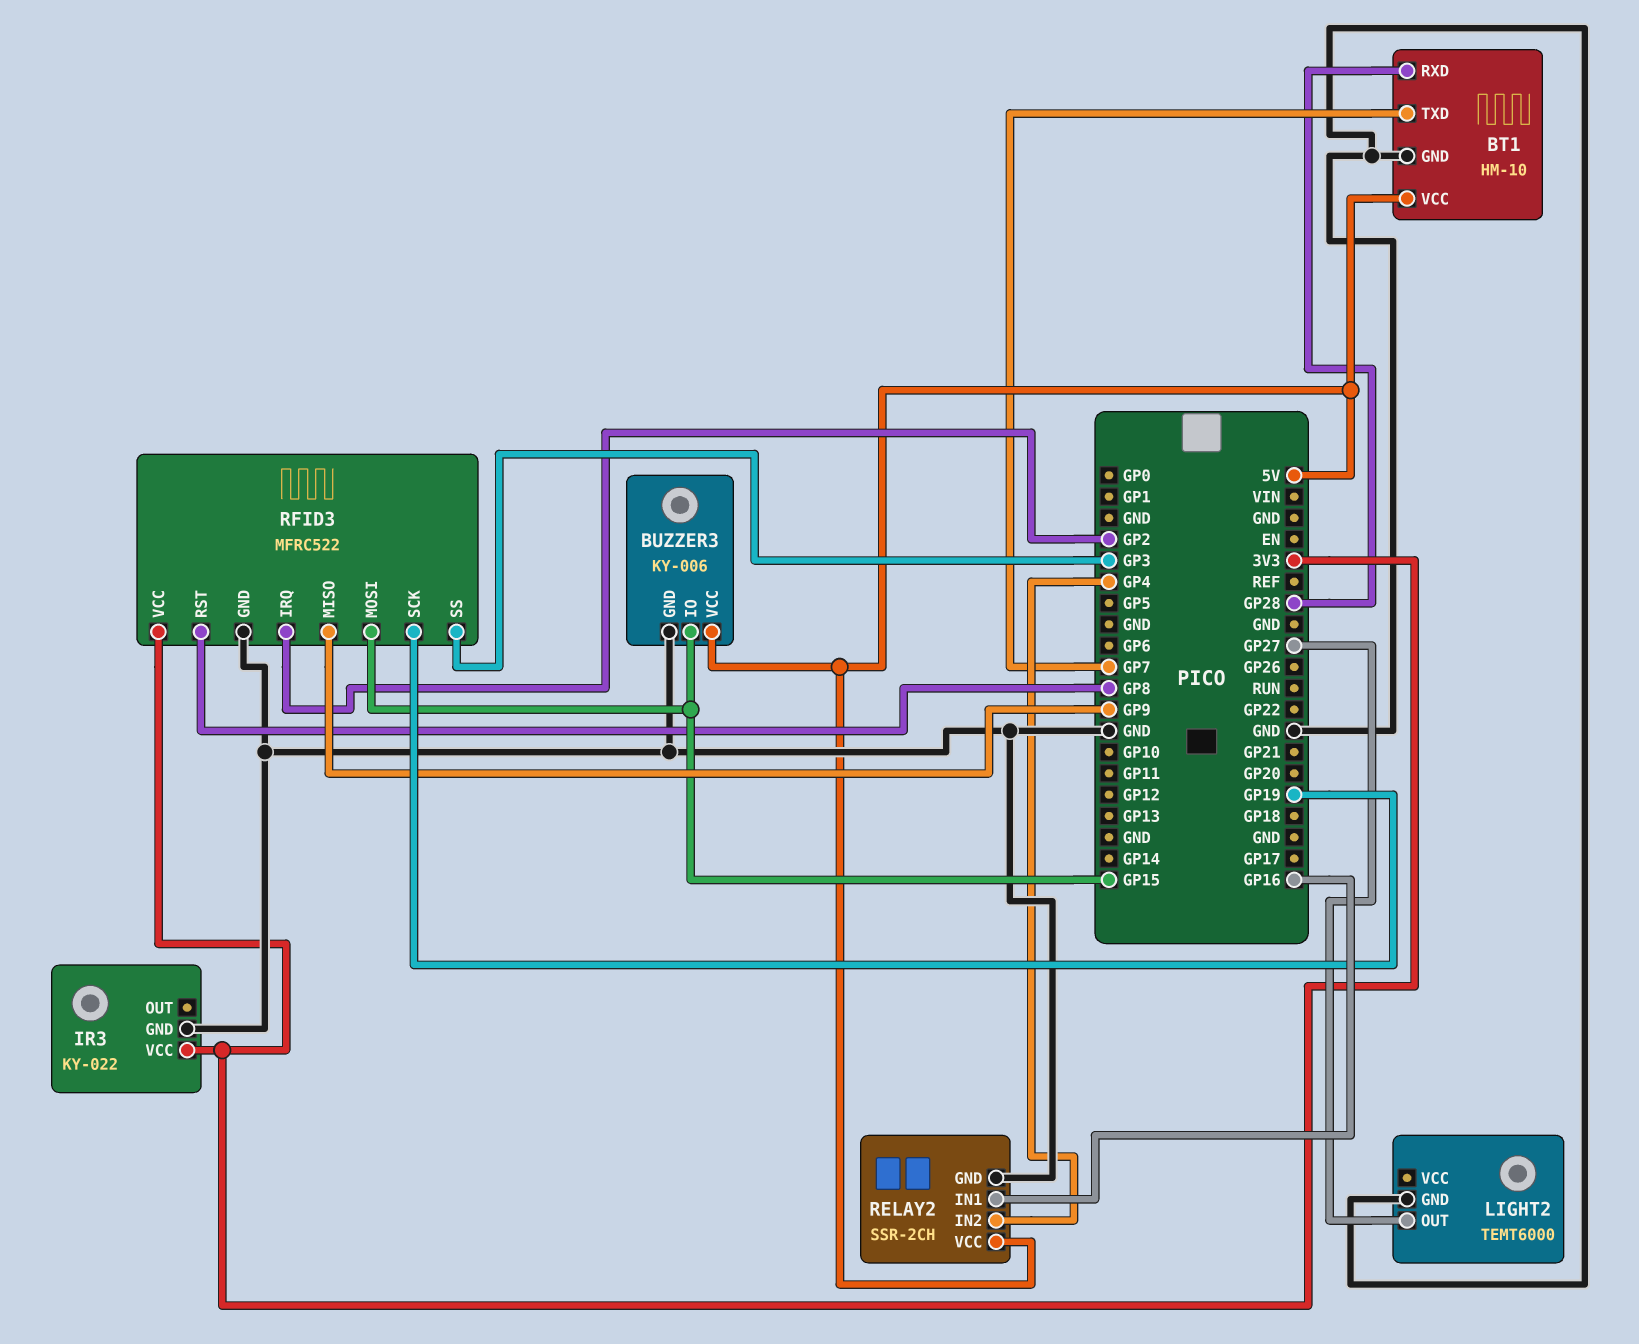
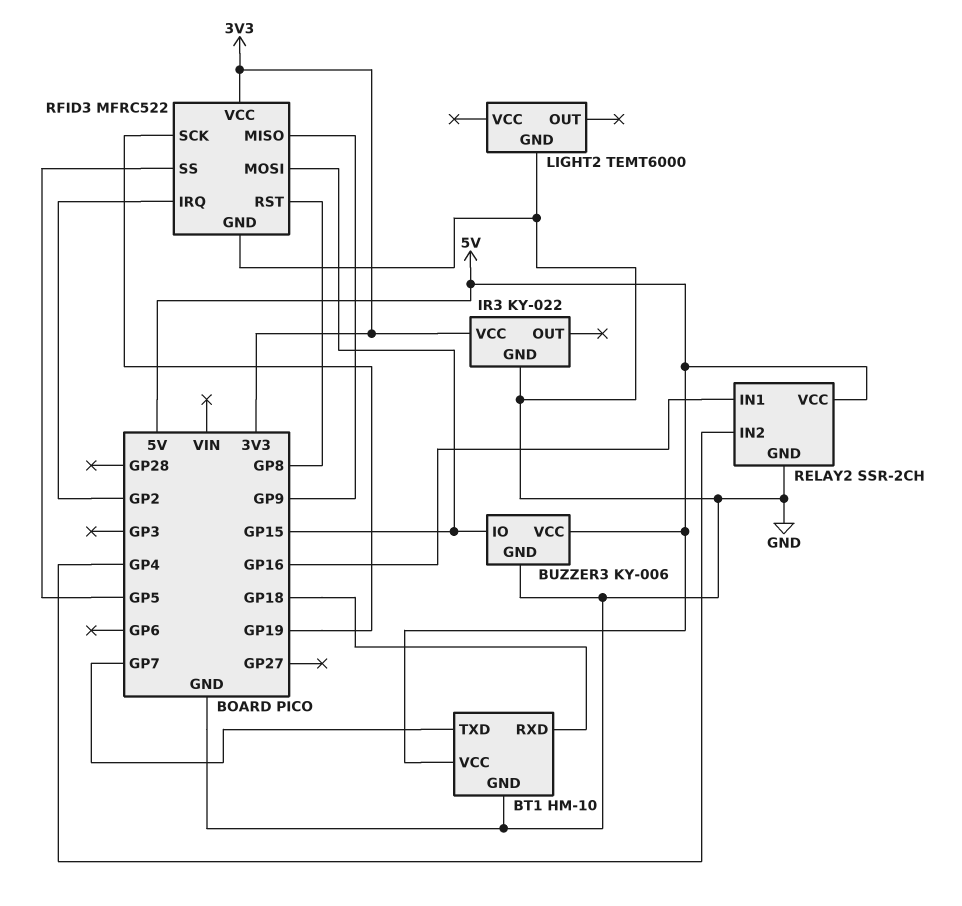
BT1 pin RXD: GP28 -> GP18
LIGHT2 pin OUT: GP27 -> none
RFID3 pin SS: GP3 -> GP5

